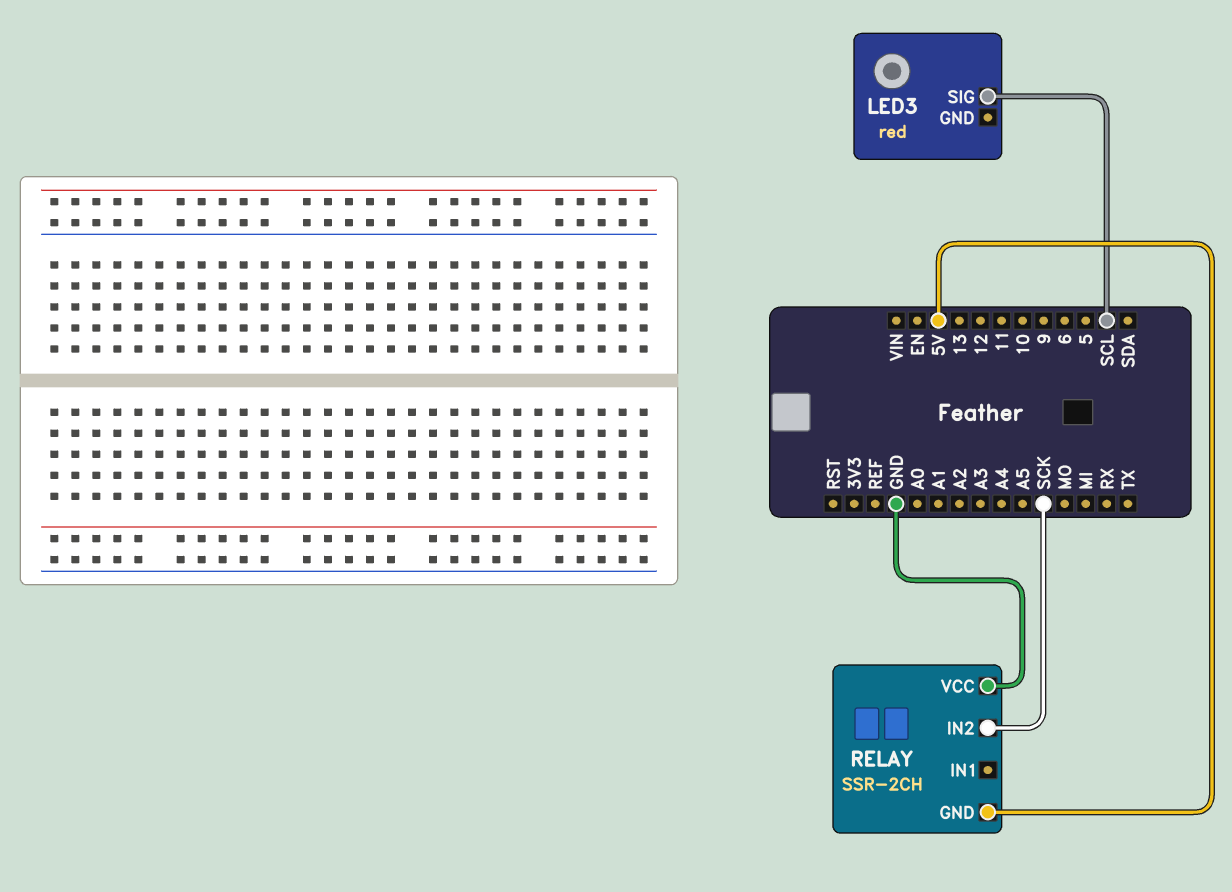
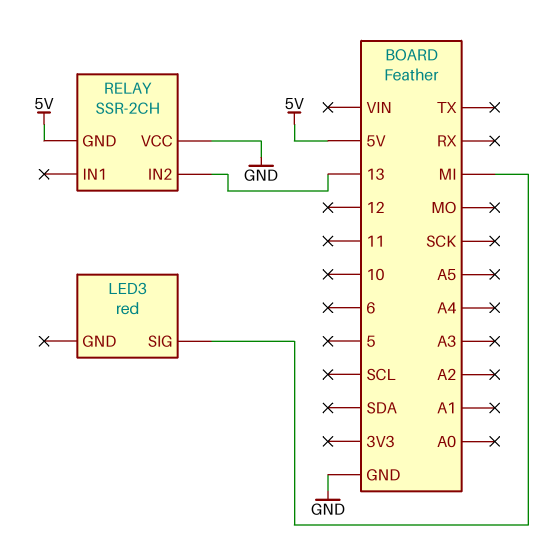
LED3 pin SIG: SCL -> MI
RELAY pin IN2: SCK -> 13

